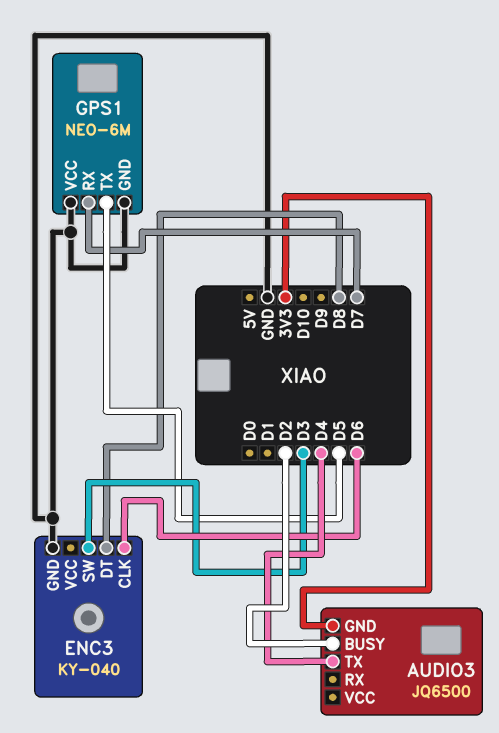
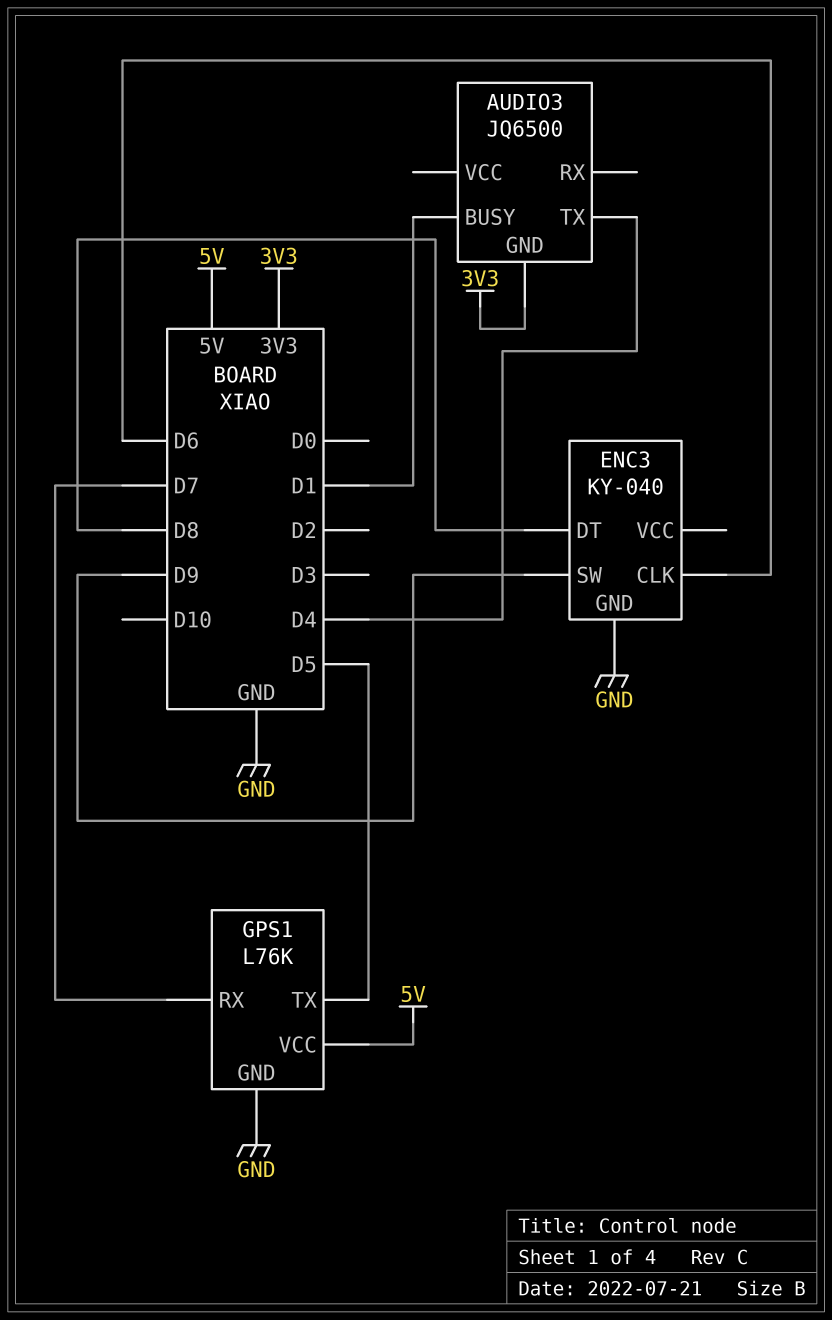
AUDIO3 pin BUSY: D2 -> D1
ENC3 pin SW: D3 -> D9
GPS1: NEO-6M -> L76K
GPS1 pin VCC: GND -> 5V

